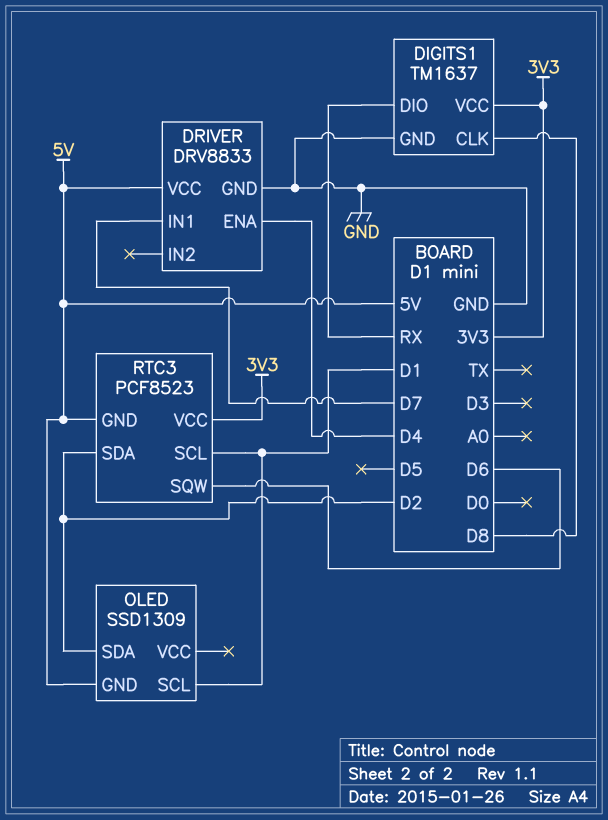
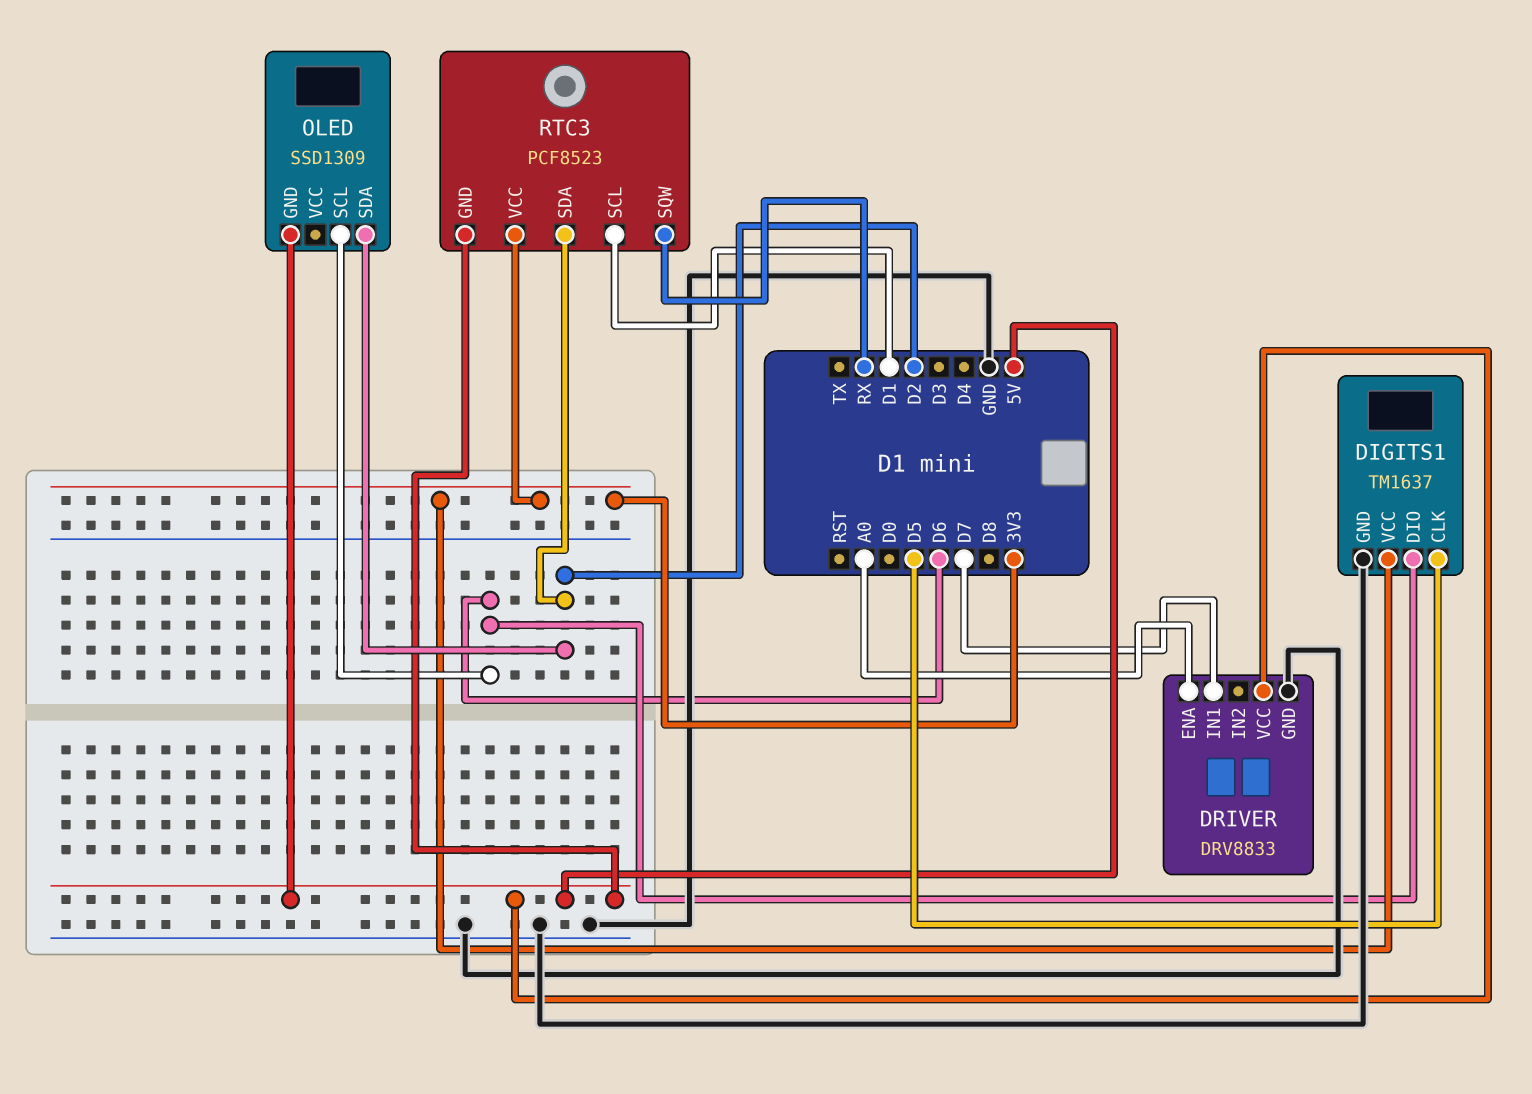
DIGITS1 pin CLK: D8 -> D5
DIGITS1 pin DIO: RX -> D6
DRIVER pin ENA: D4 -> A0
OLED pin SCL: D1 -> D6
RTC3 pin SQW: D6 -> RX

